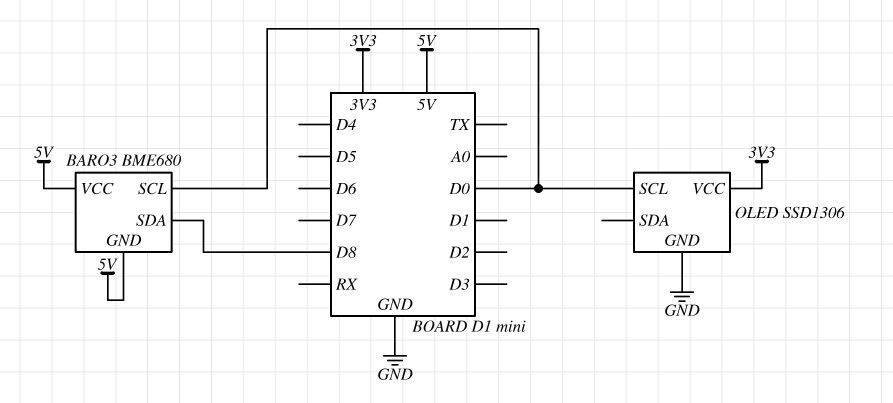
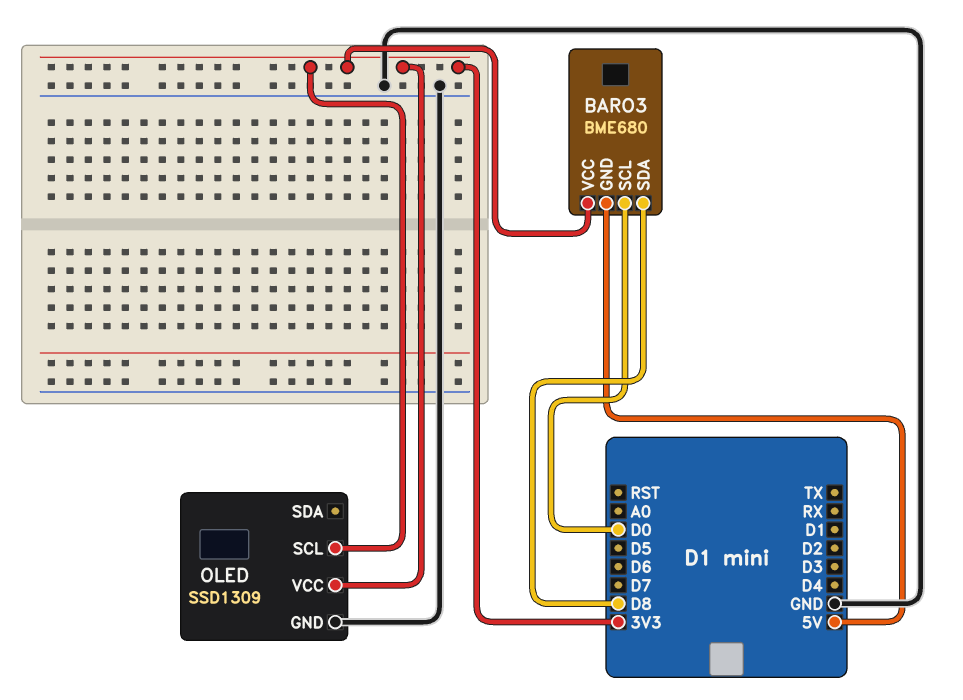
BARO3 pin VCC: 5V -> 3V3
OLED: SSD1306 -> SSD1309
OLED pin SCL: D0 -> 3V3

